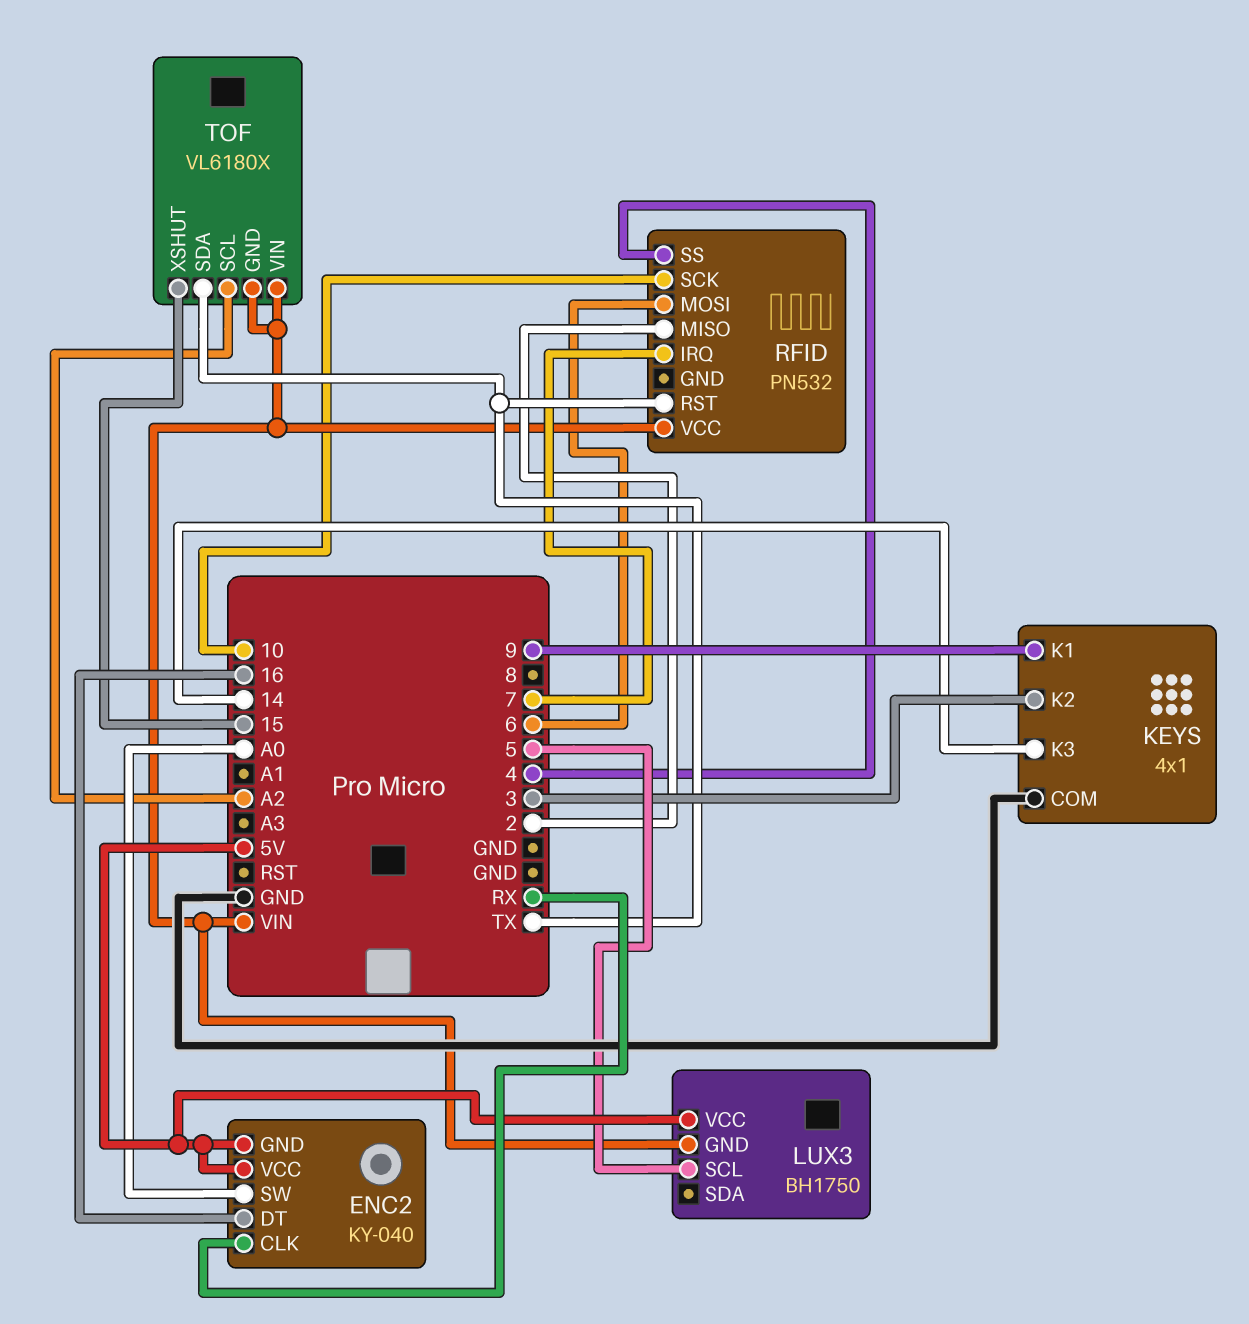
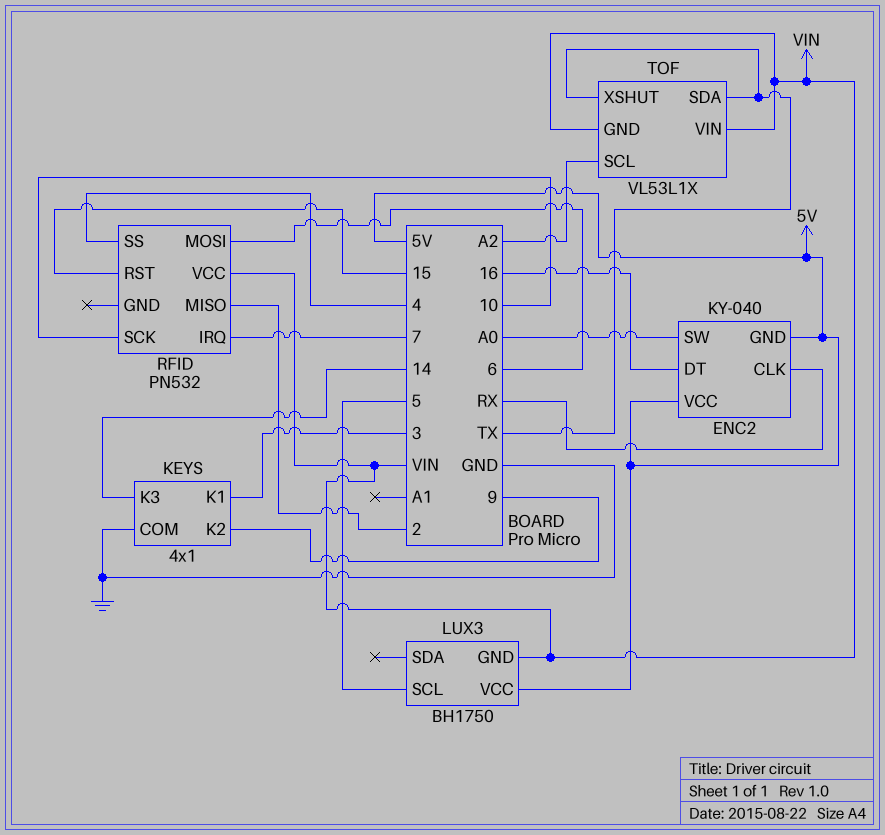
KEYS pin K1: 9 -> 3
KEYS pin K2: 3 -> 9
RFID pin RST: TX -> 15
TOF: VL6180X -> VL53L1X
TOF pin XSHUT: 15 -> TX

